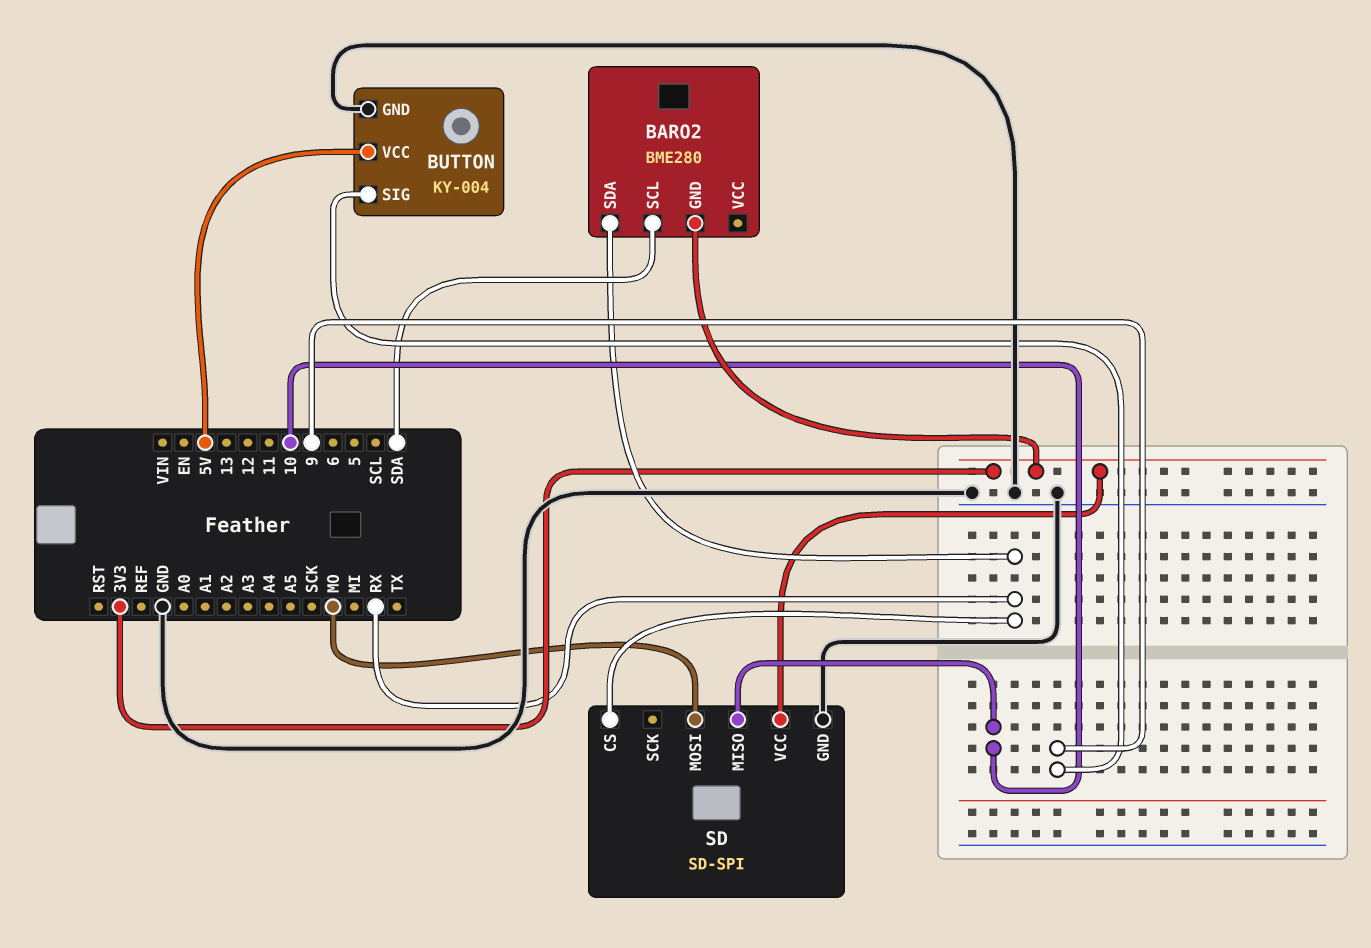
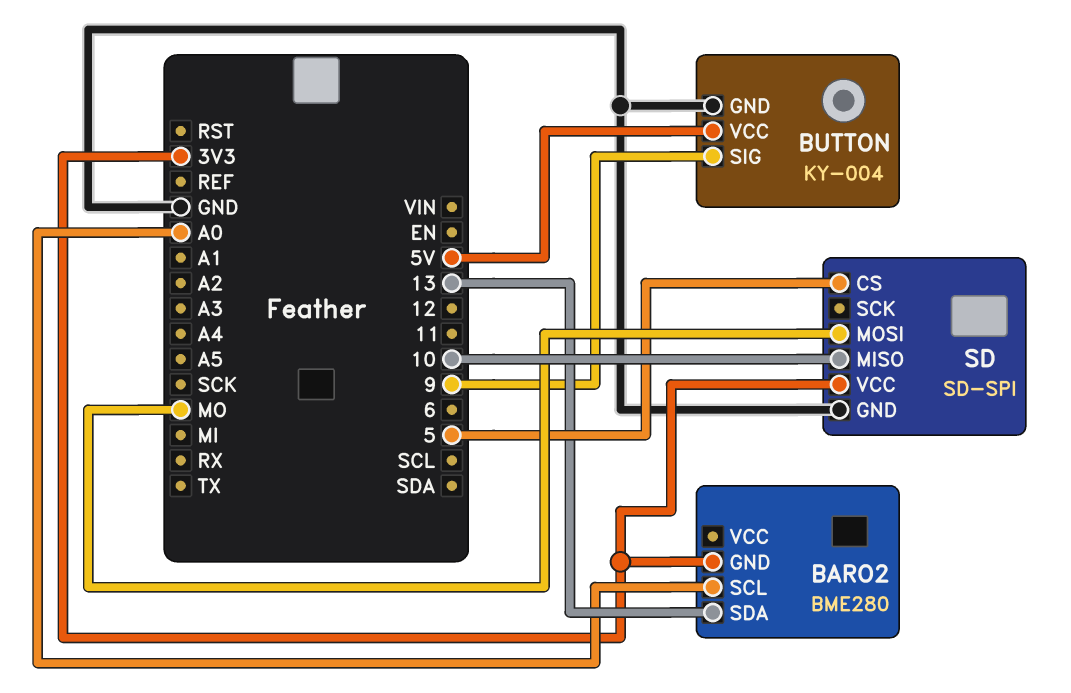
BARO2 pin SCL: SDA -> A0
BARO2 pin SDA: RX -> 13
SD pin CS: RX -> 5

